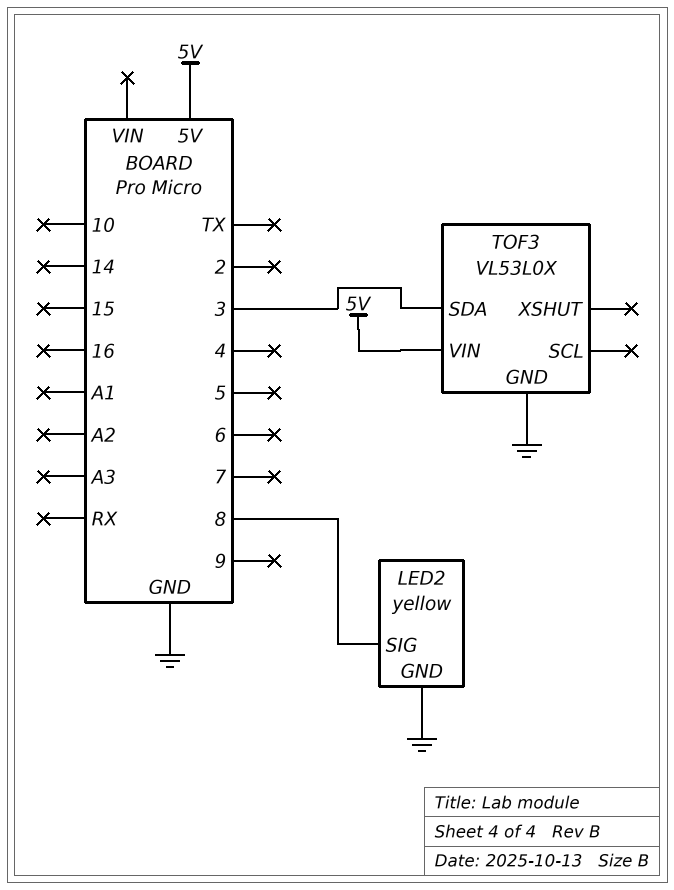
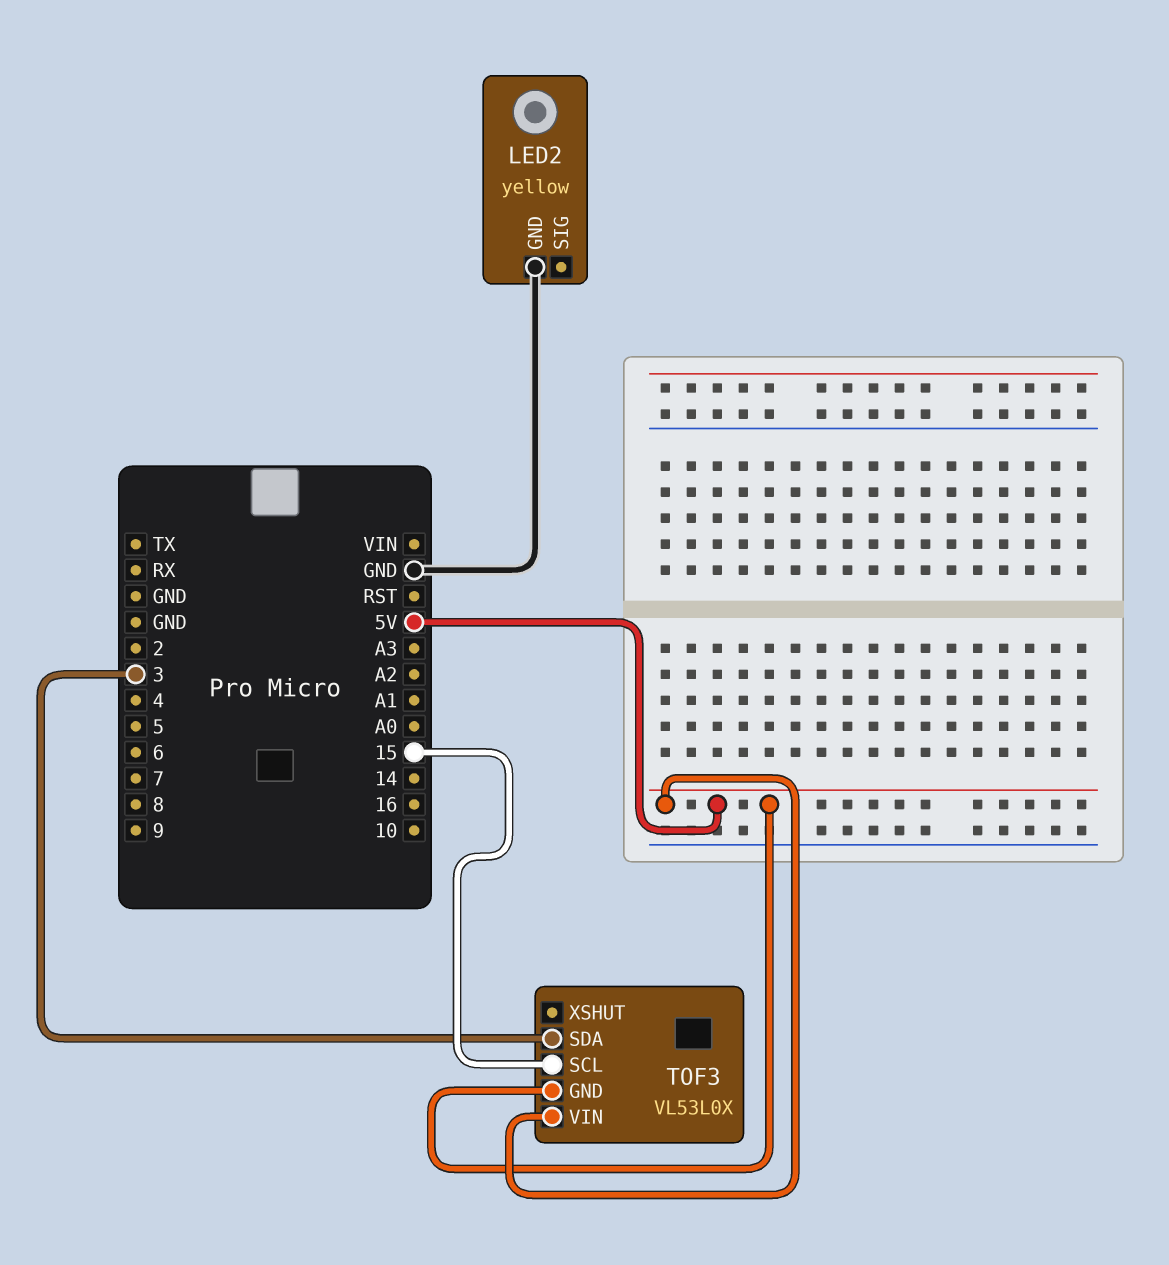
LED2 pin SIG: 8 -> none
TOF3 pin GND: GND -> 5V
TOF3 pin SCL: none -> 15

